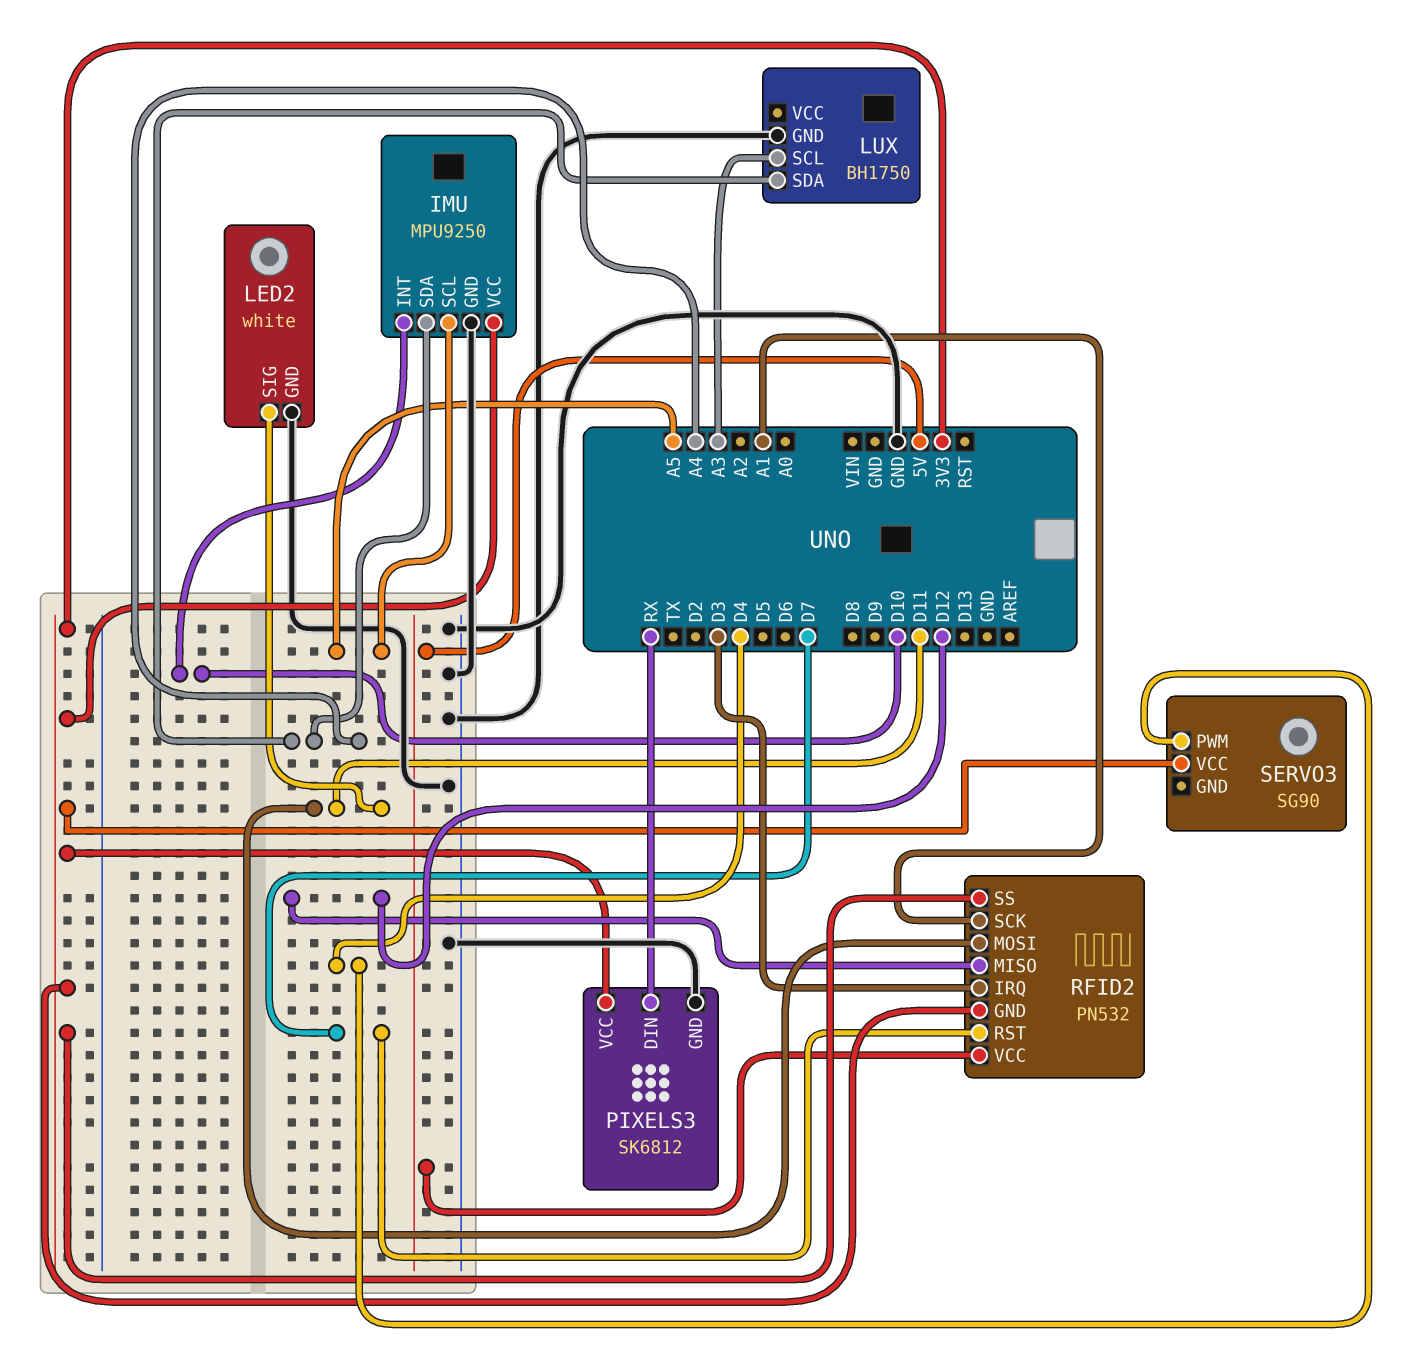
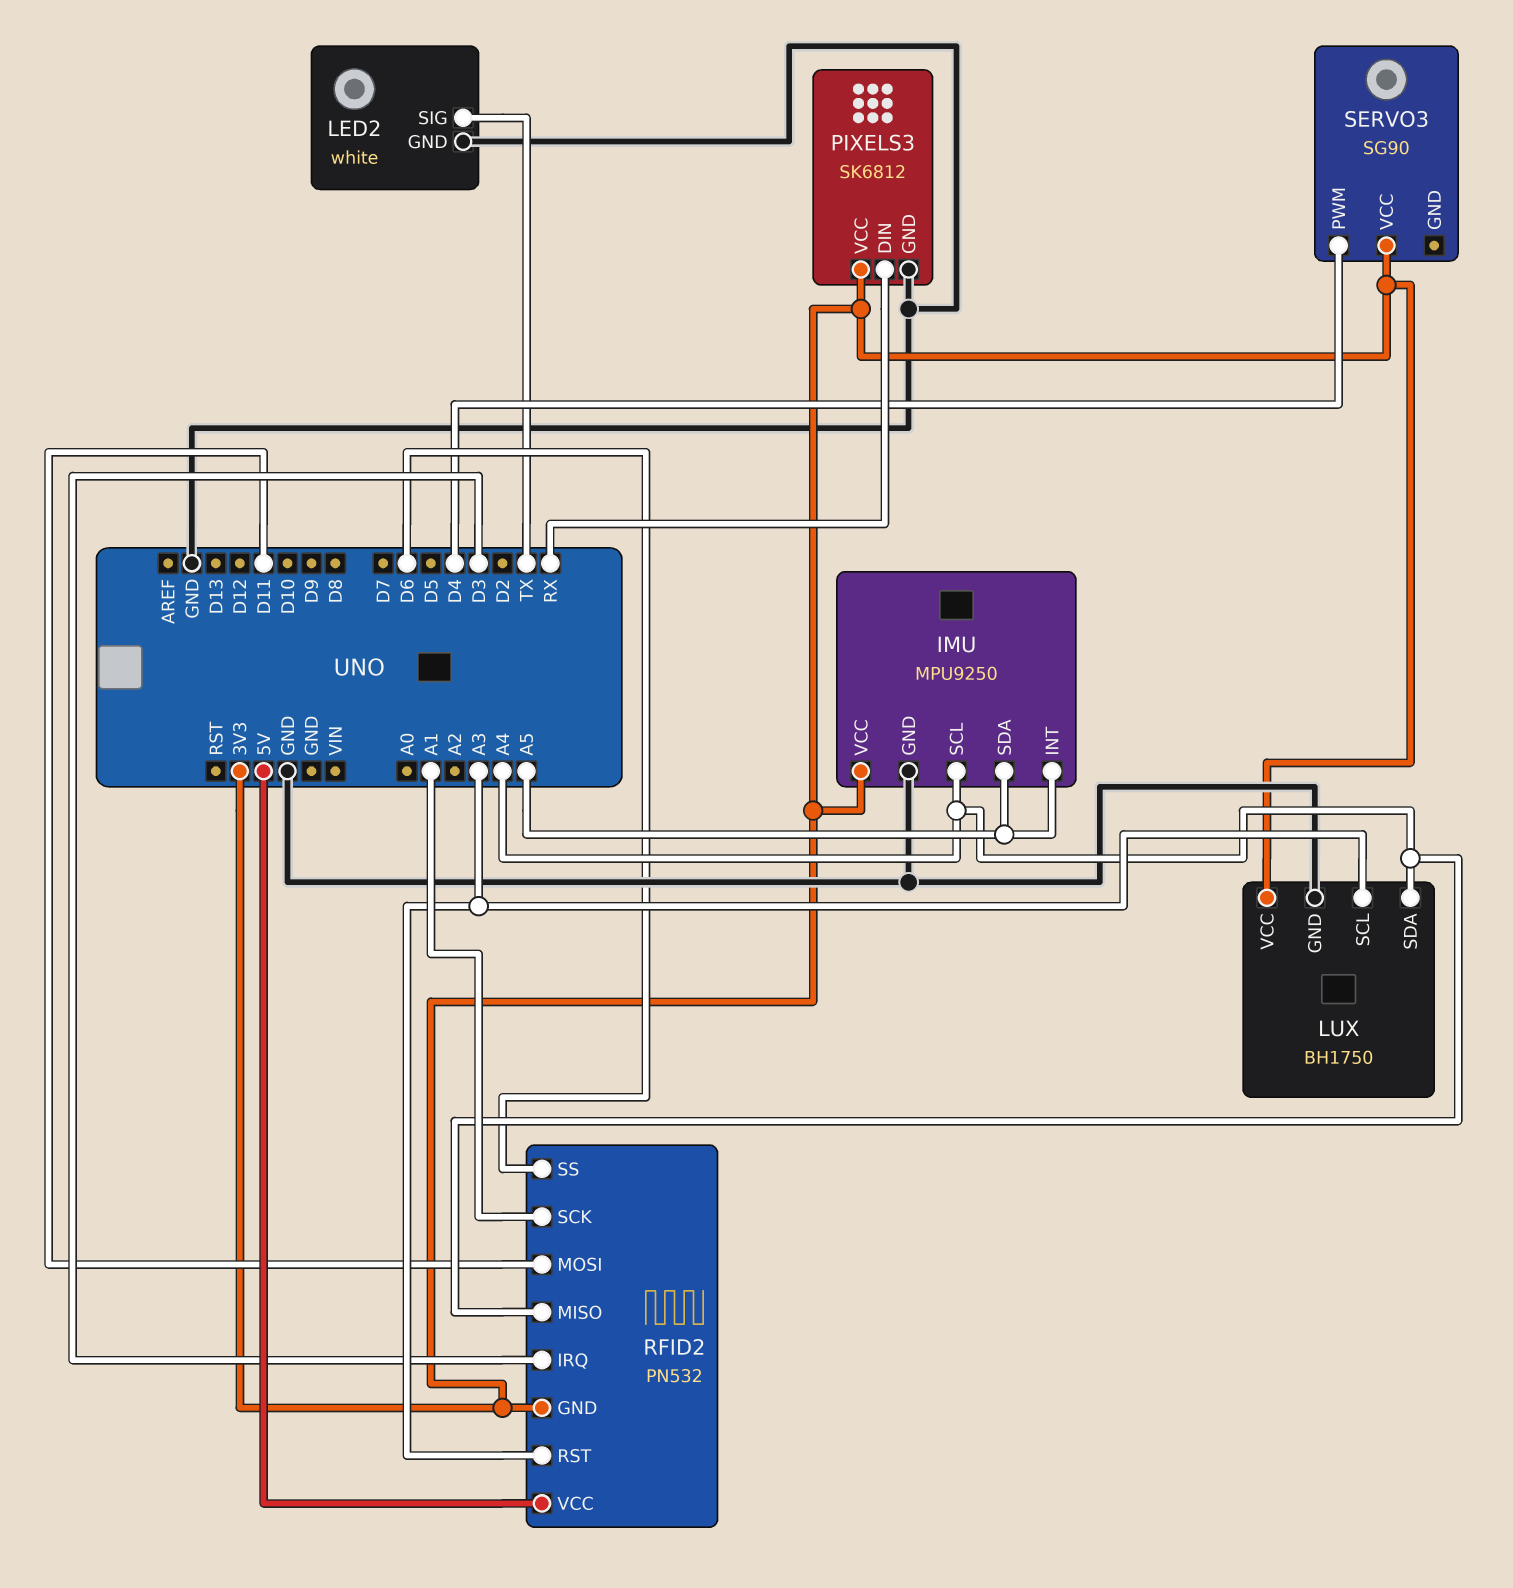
IMU pin INT: D10 -> A5
IMU pin SCL: A5 -> A4
IMU pin SDA: A4 -> A5
LED2 pin SIG: D11 -> TX
LUX pin VCC: none -> 3V3
RFID2 pin MISO: D12 -> A4
RFID2 pin RST: D7 -> A3
RFID2 pin SS: 3V3 -> D6

